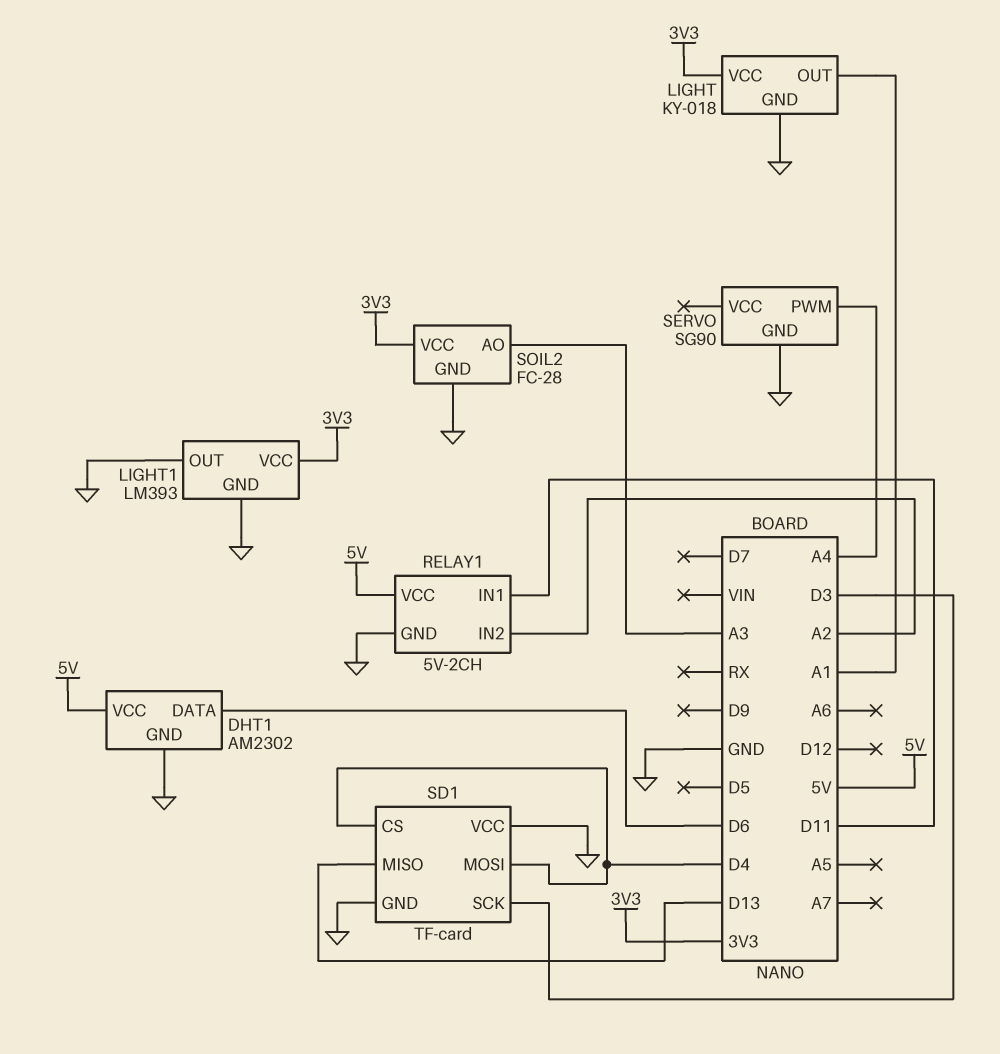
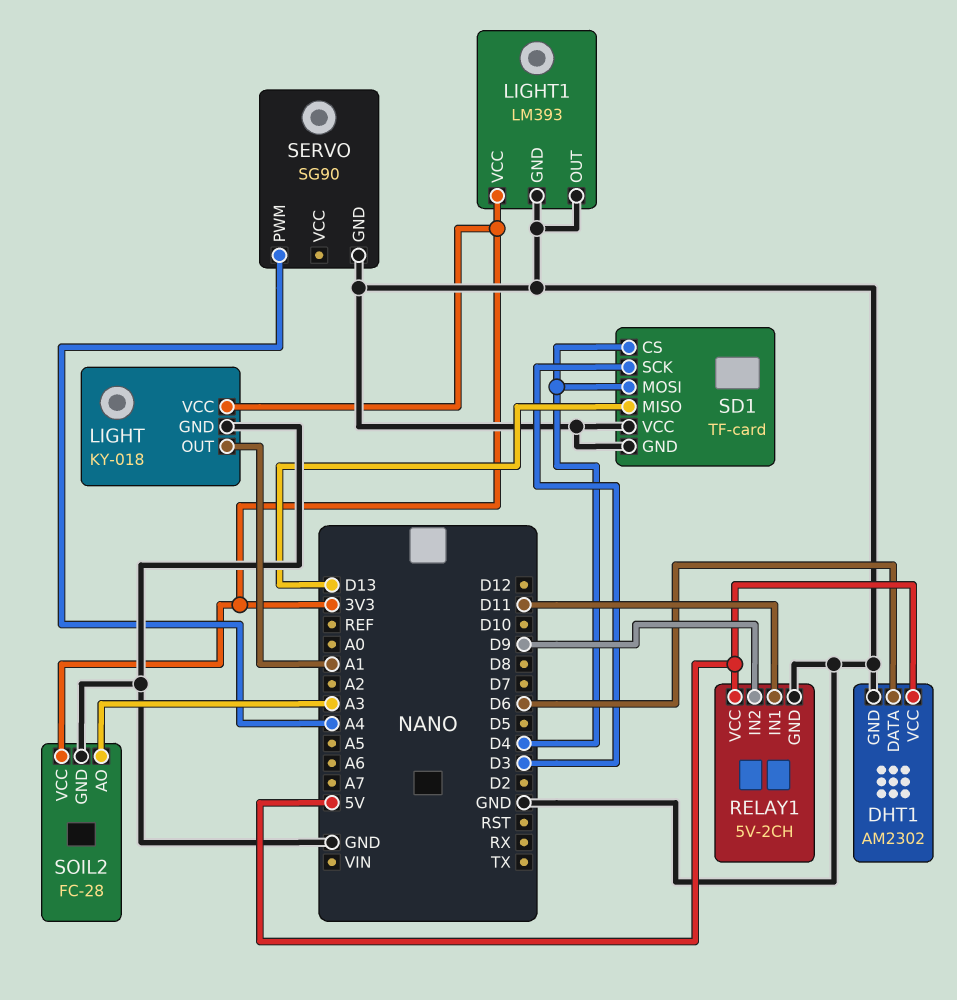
RELAY1 pin IN2: A2 -> D9

